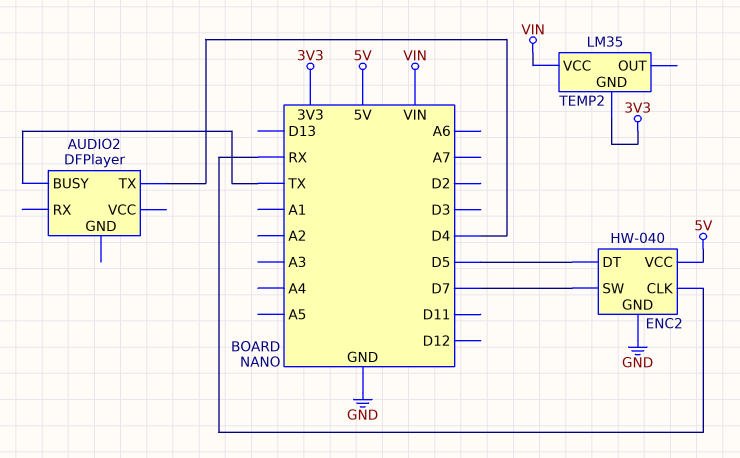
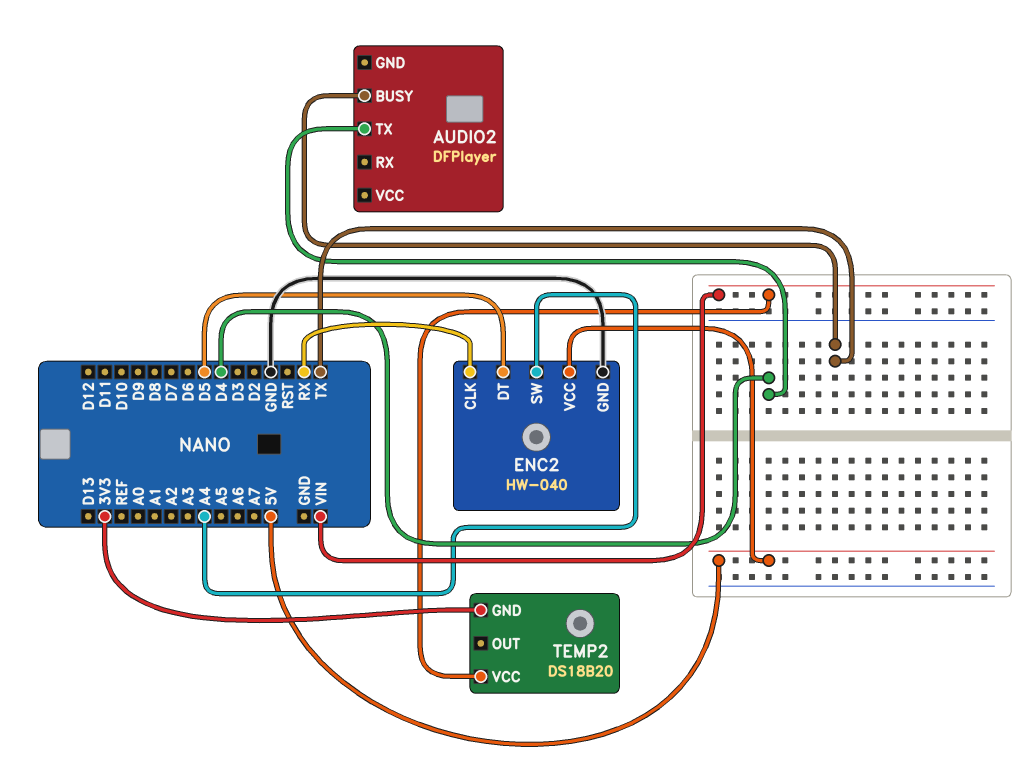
ENC2 pin SW: D7 -> A4
TEMP2: LM35 -> DS18B20

